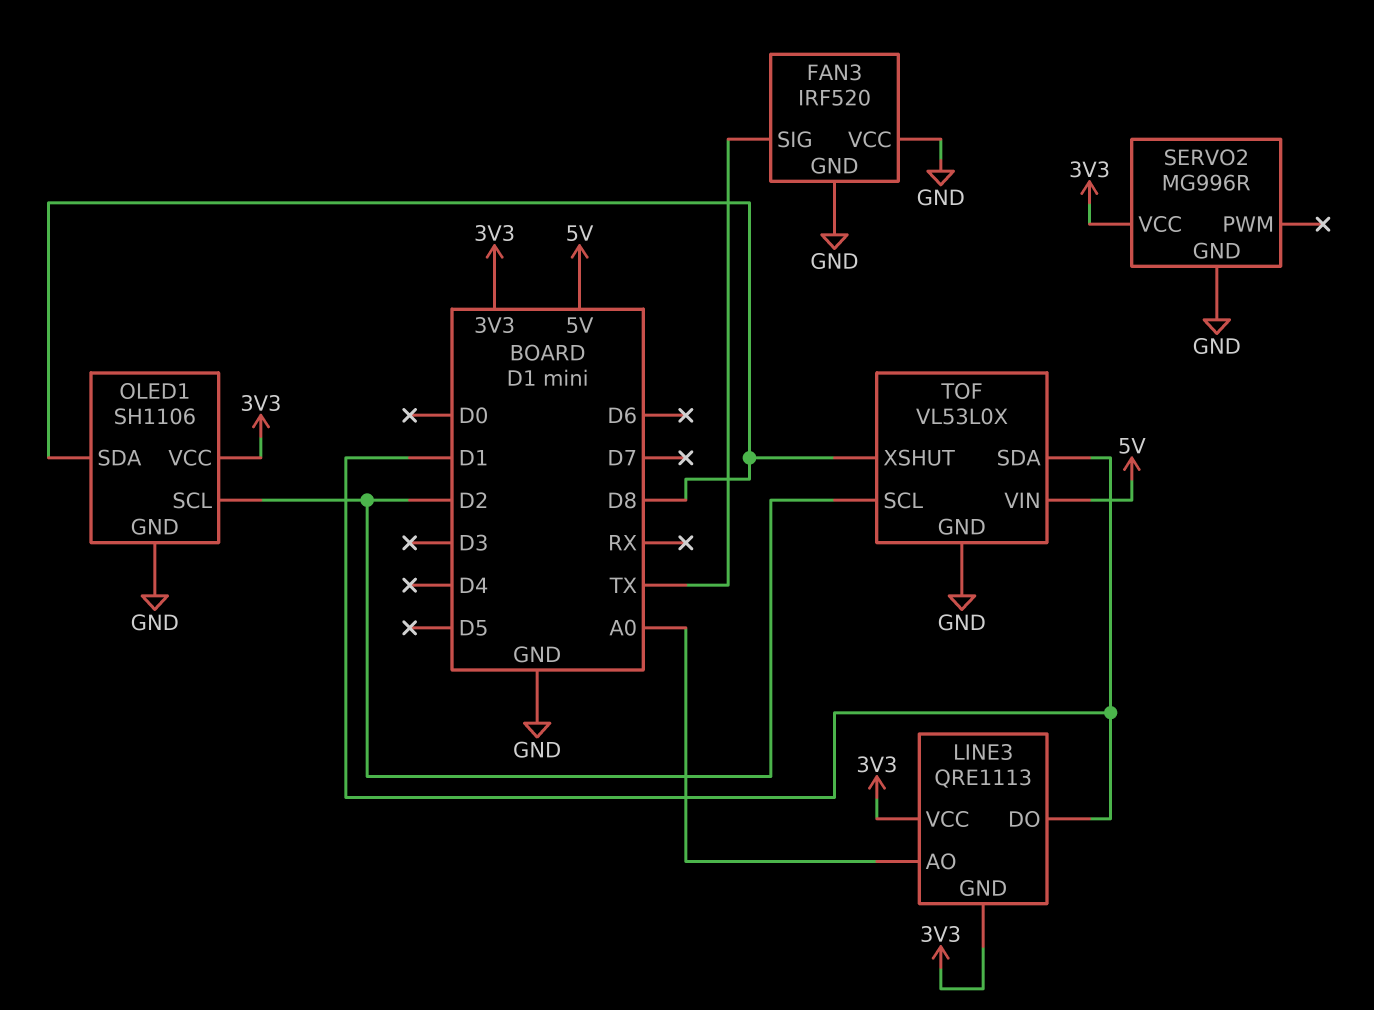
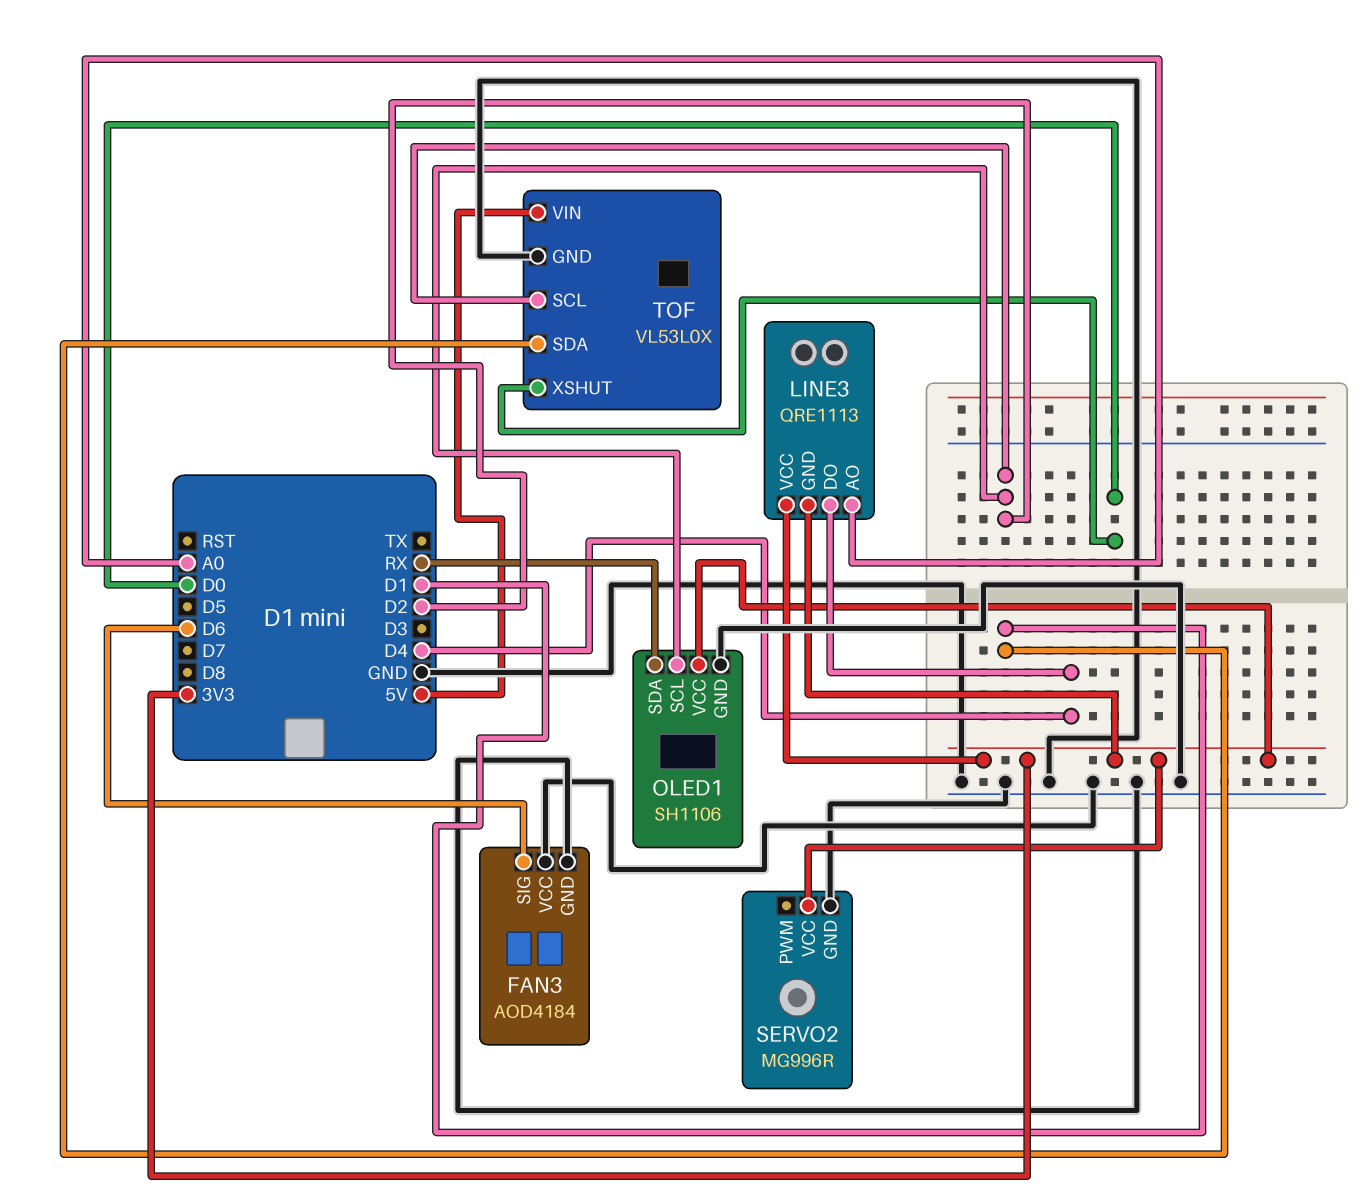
FAN3: IRF520 -> AOD4184
FAN3 pin SIG: TX -> D6
LINE3 pin DO: D1 -> D4
OLED1 pin SDA: D8 -> RX
TOF pin XSHUT: D8 -> D0

